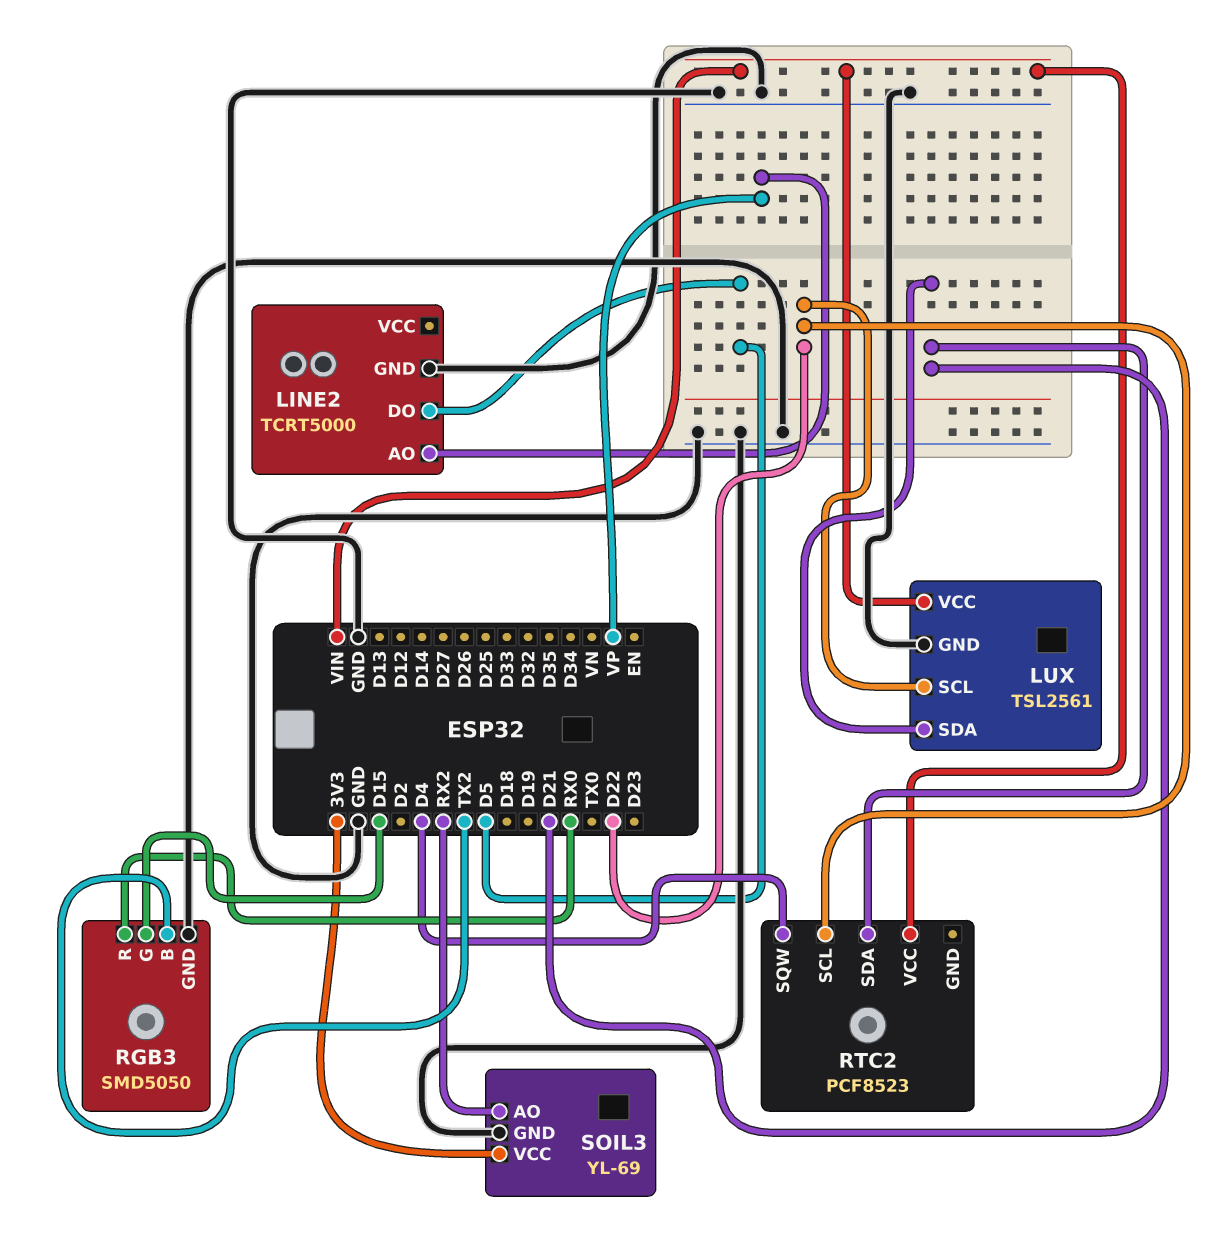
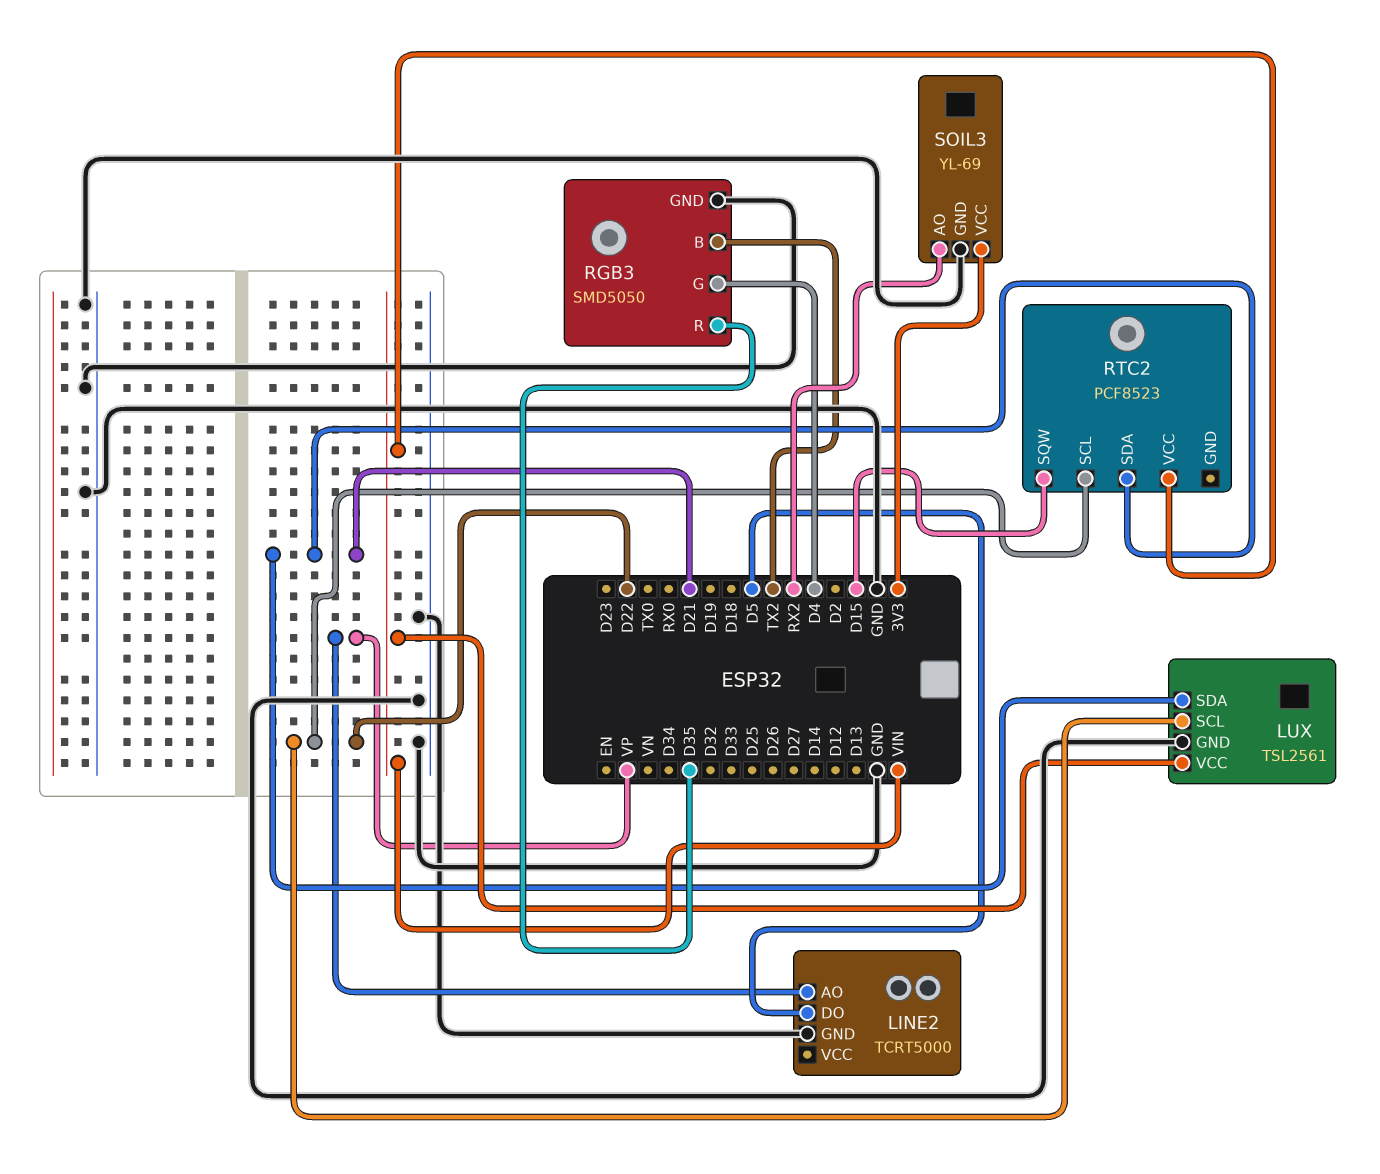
RGB3 pin G: D15 -> D4
RGB3 pin R: RX0 -> D35
RTC2 pin SQW: D4 -> D15

